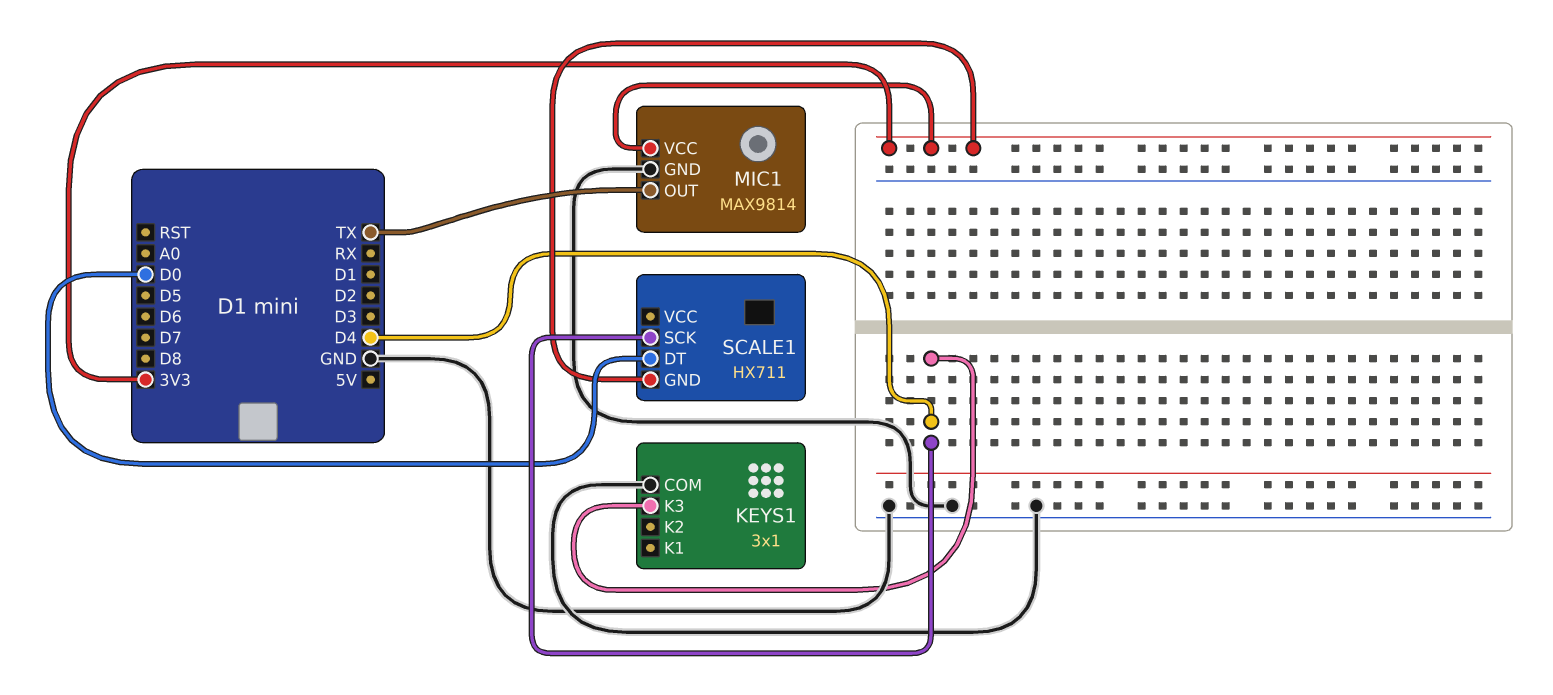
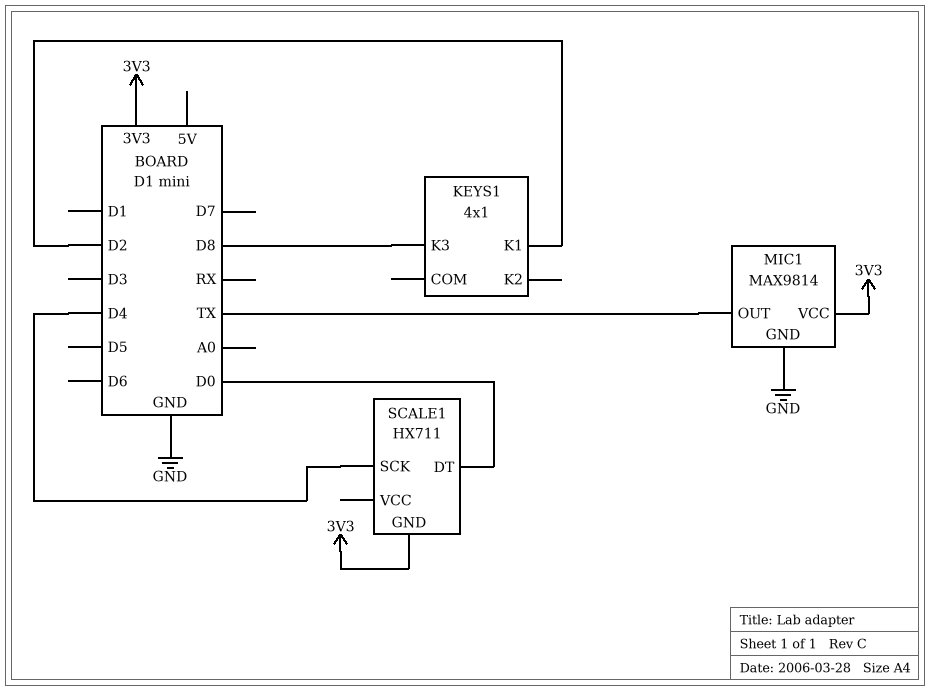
KEYS1: 3x1 -> 4x1
KEYS1 pin COM: GND -> none
KEYS1 pin K1: none -> D2
KEYS1 pin K3: D4 -> D8

